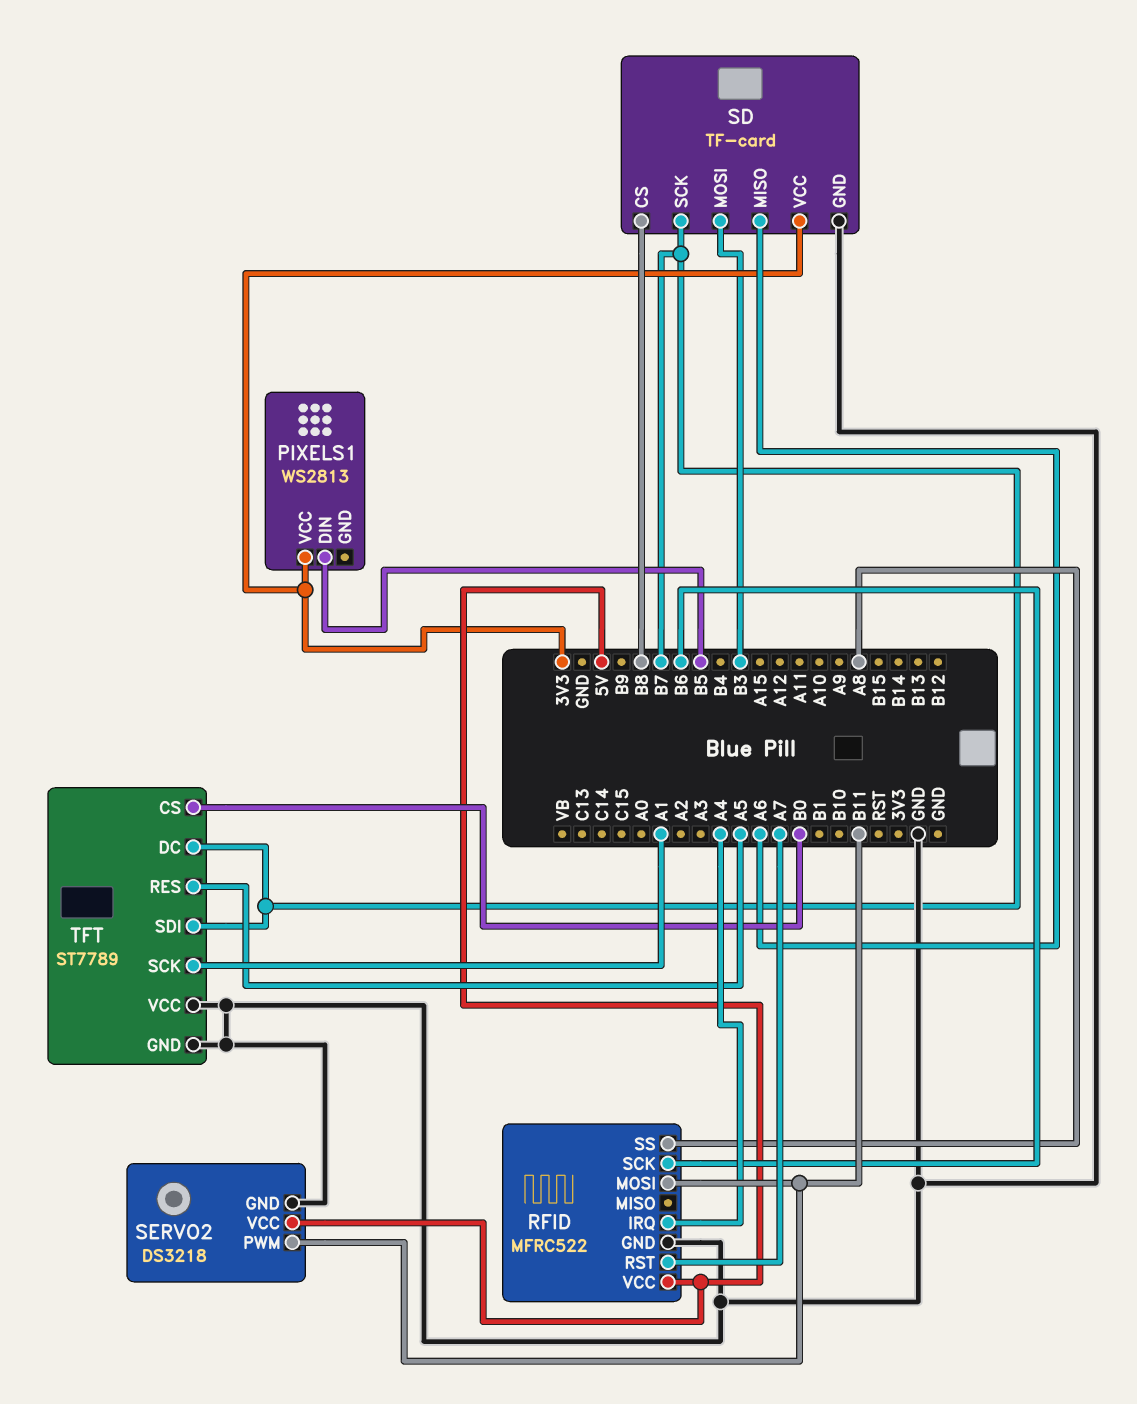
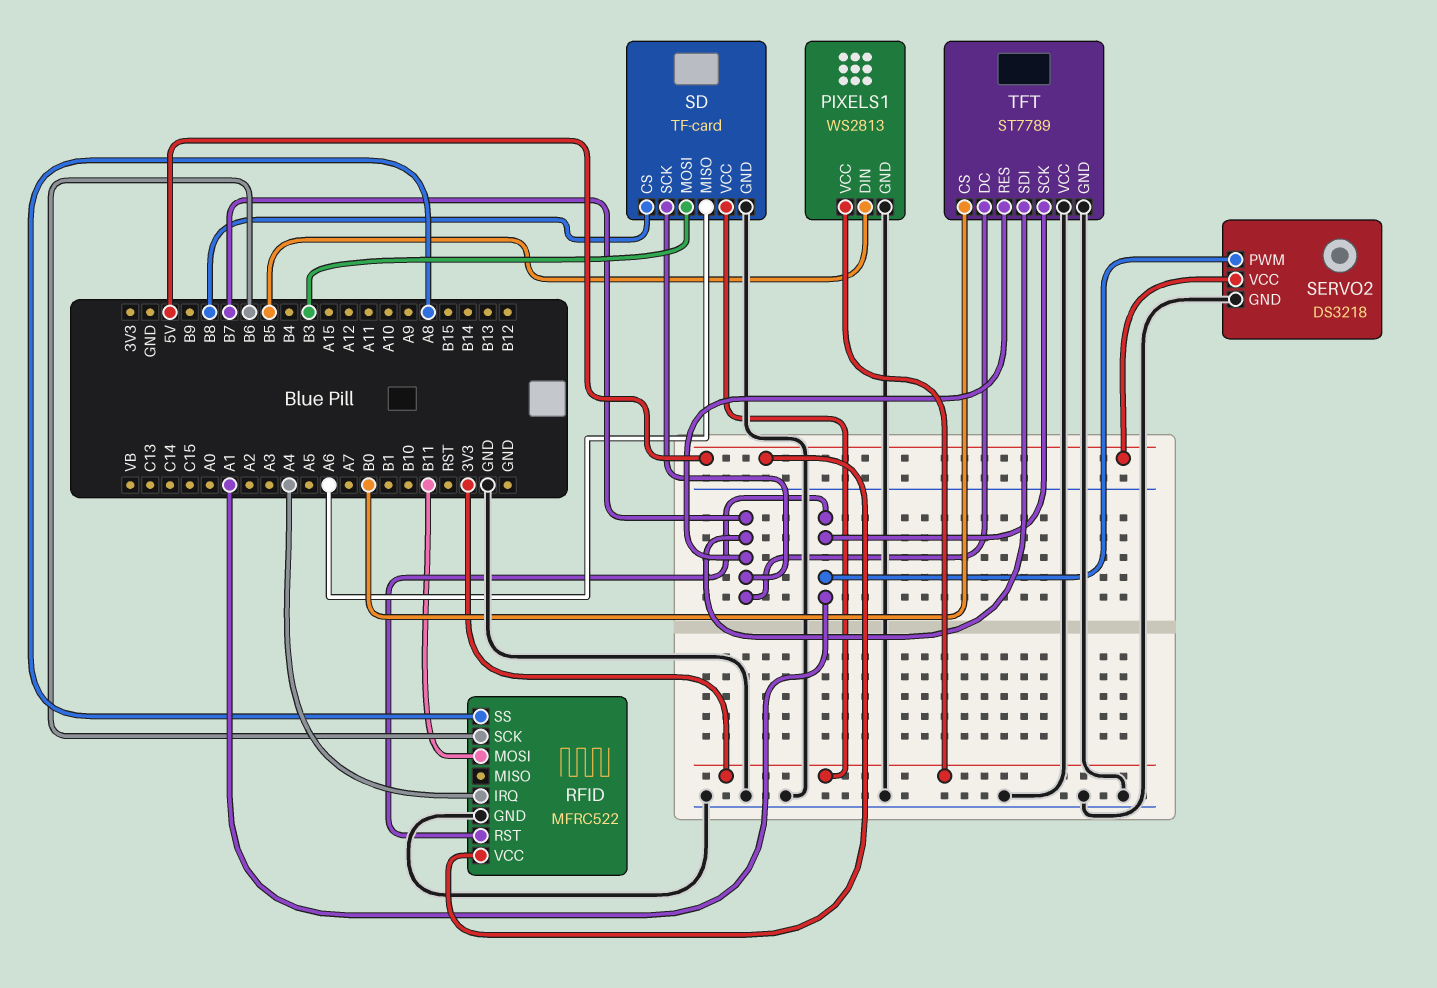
PIXELS1 pin GND: none -> GND
RFID pin RST: A7 -> A1
SERVO2 pin PWM: B11 -> A1
TFT pin RES: A5 -> B7

